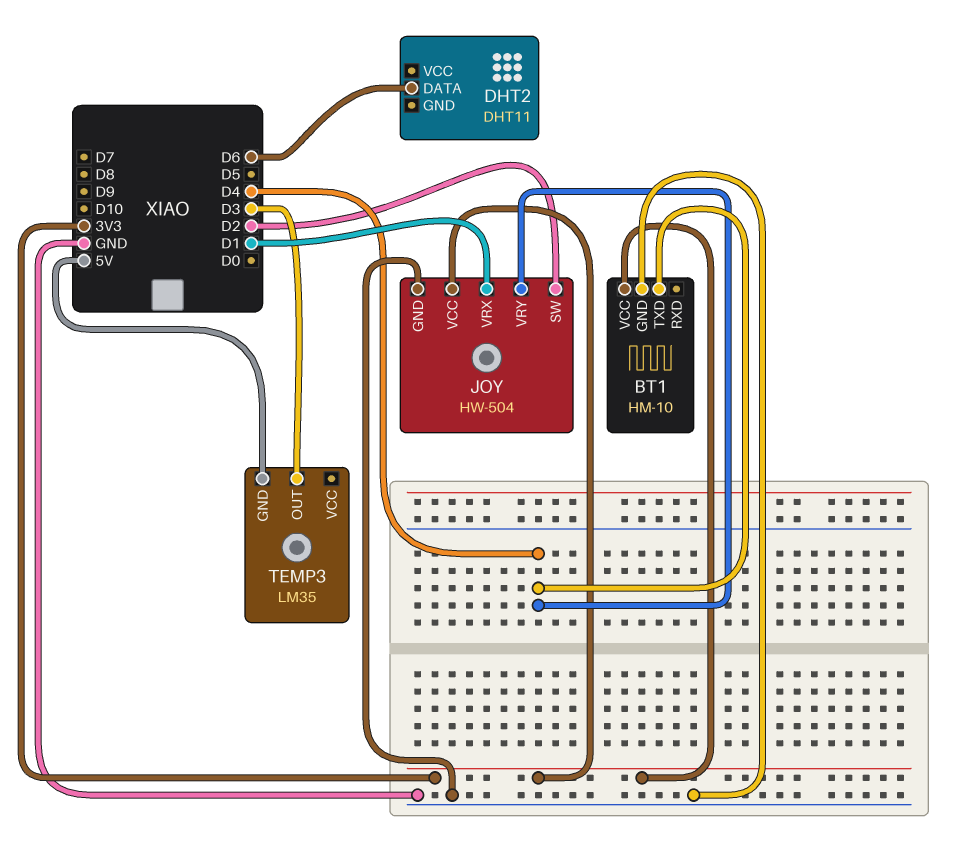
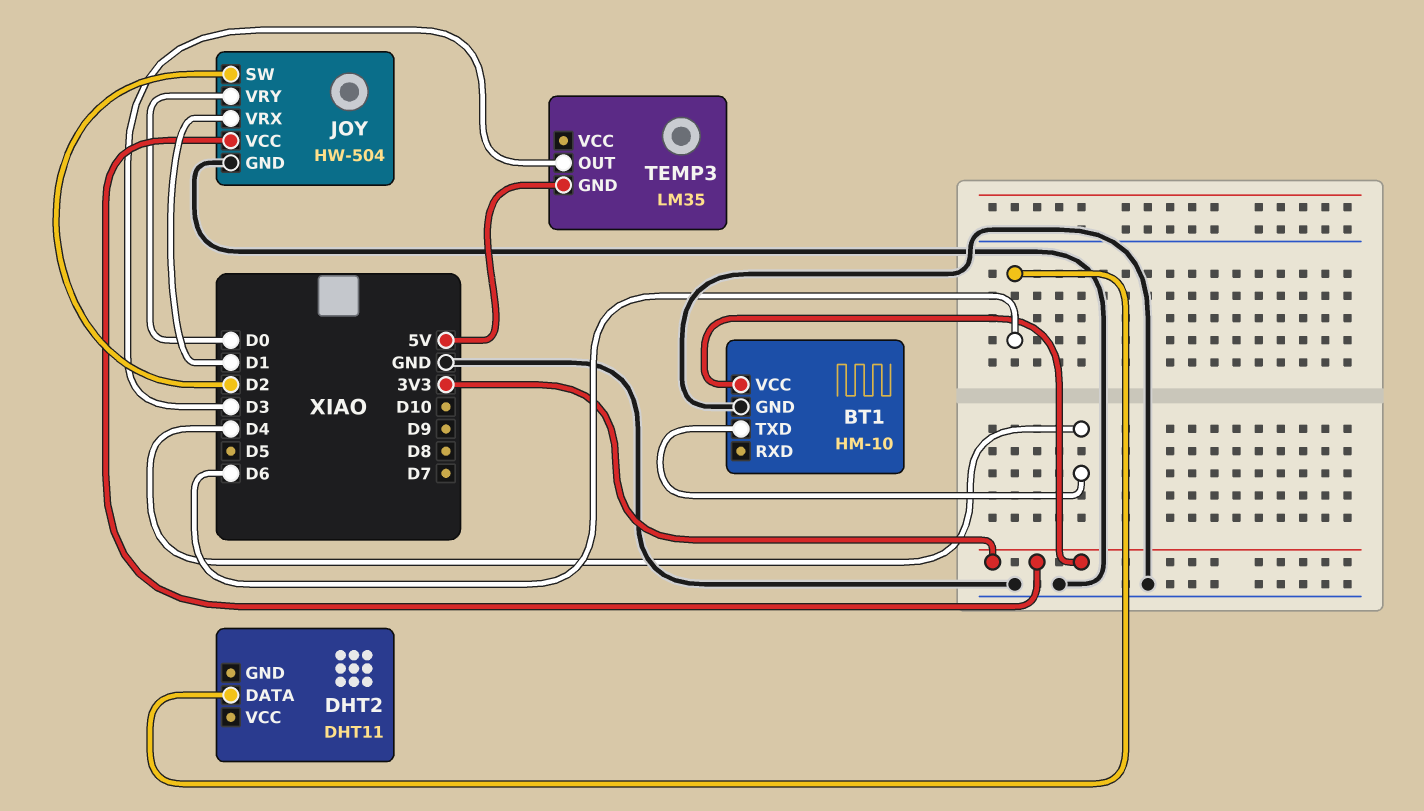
JOY pin VRY: D4 -> D0

